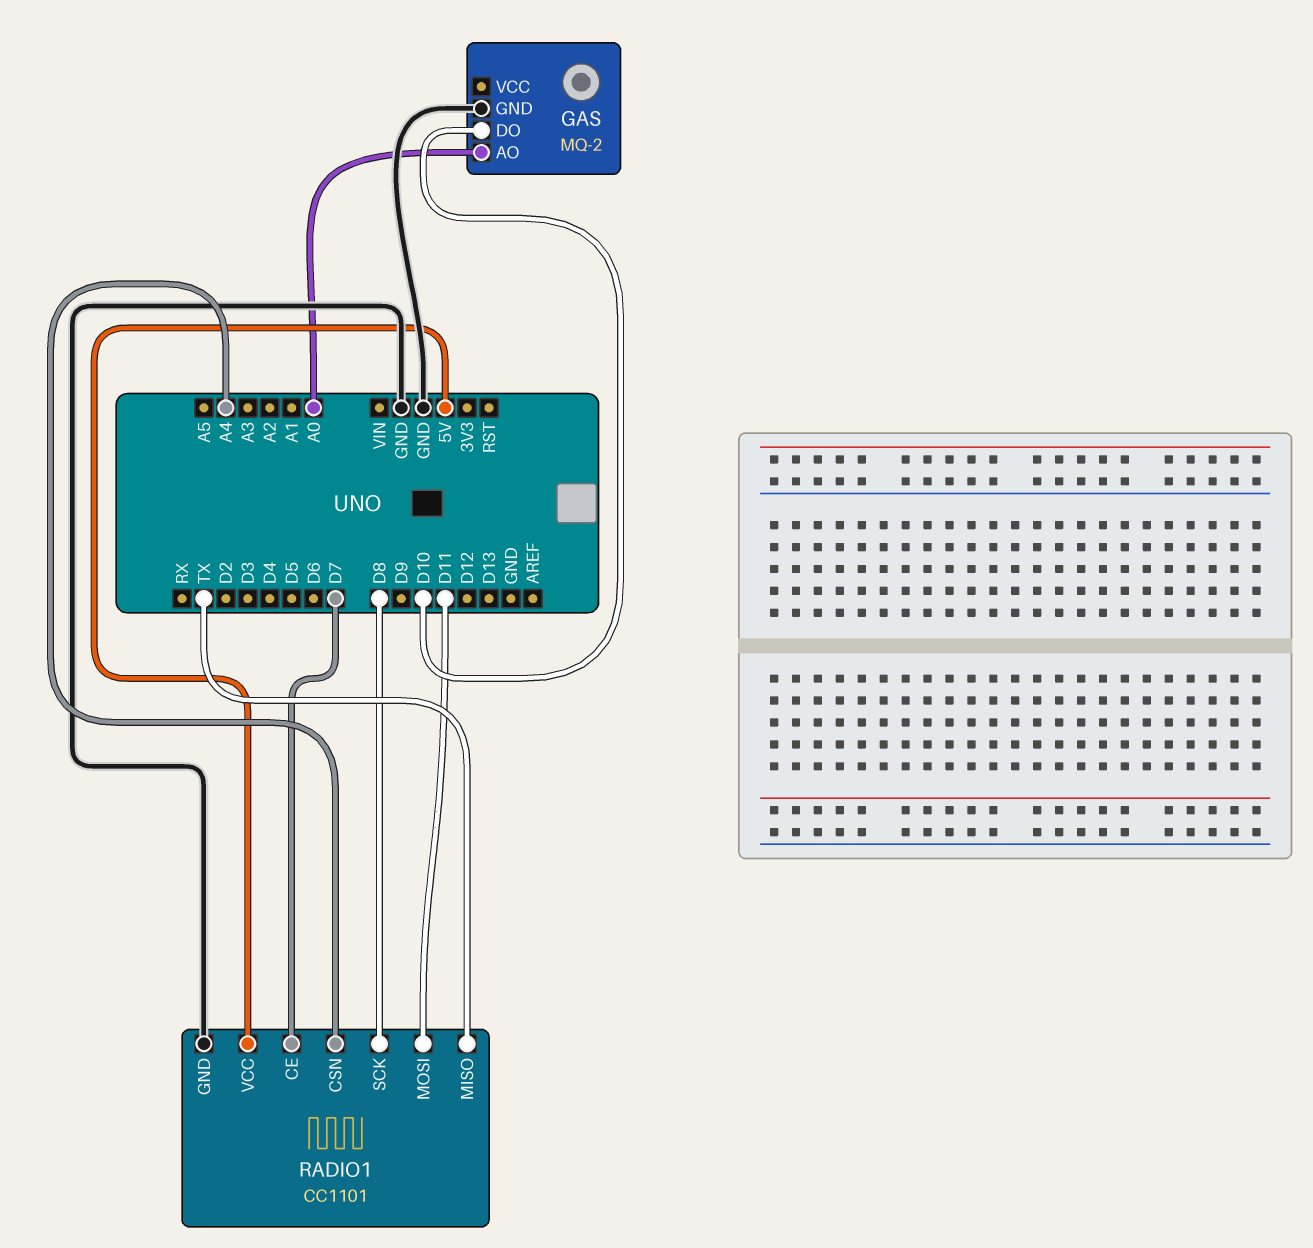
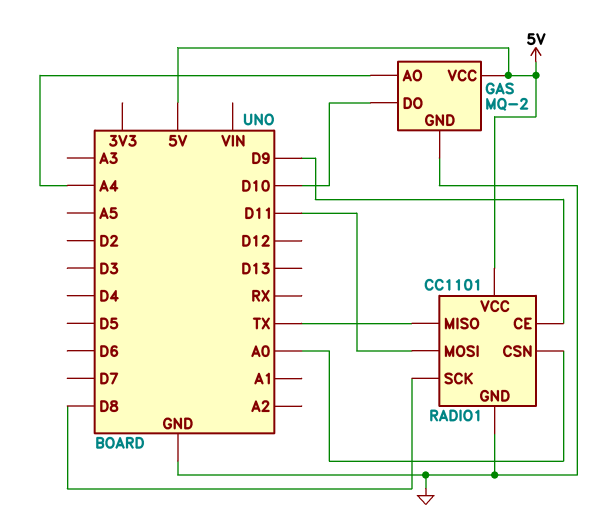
GAS pin AO: A0 -> A4
GAS pin VCC: none -> 5V
RADIO1 pin CE: D7 -> D9
RADIO1 pin CSN: A4 -> A0

